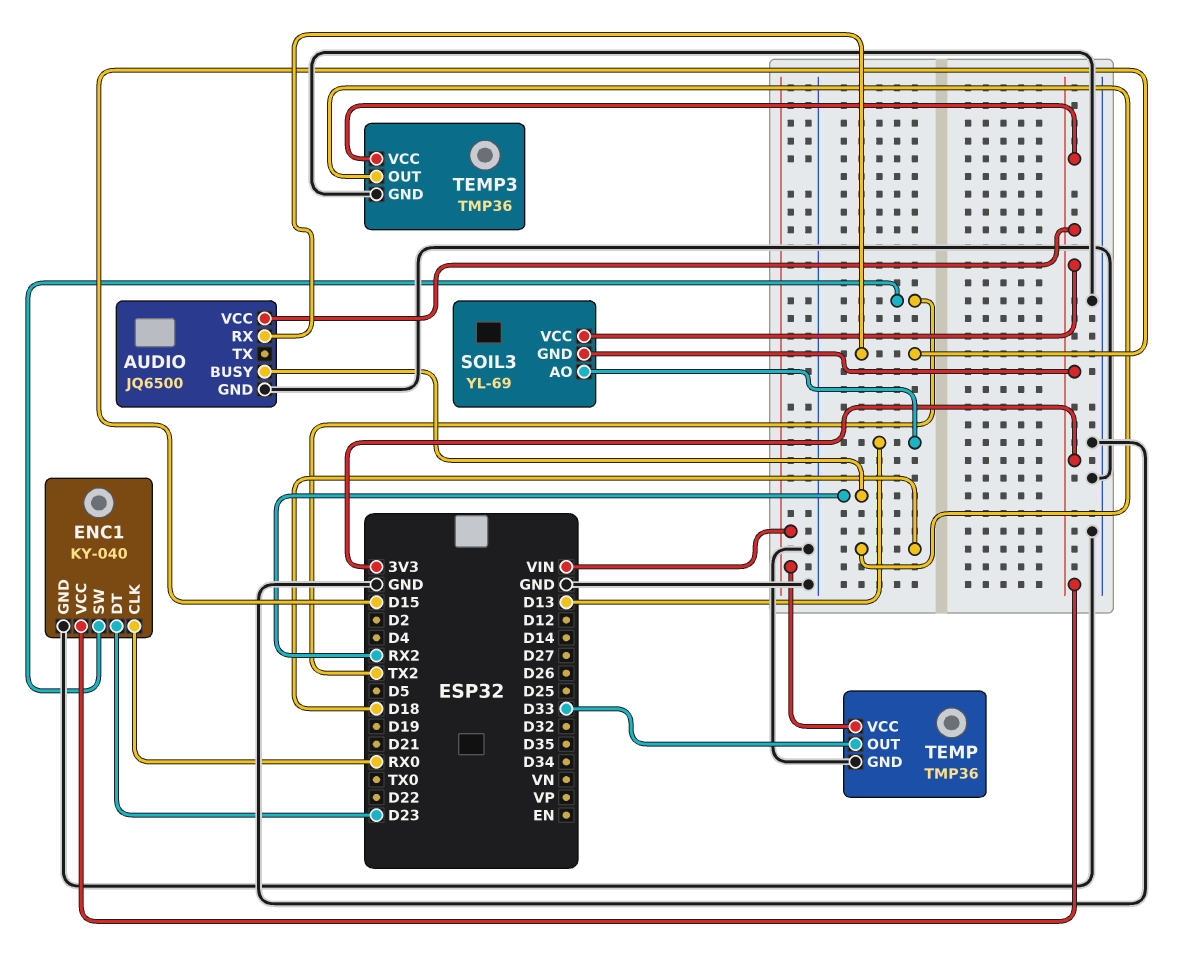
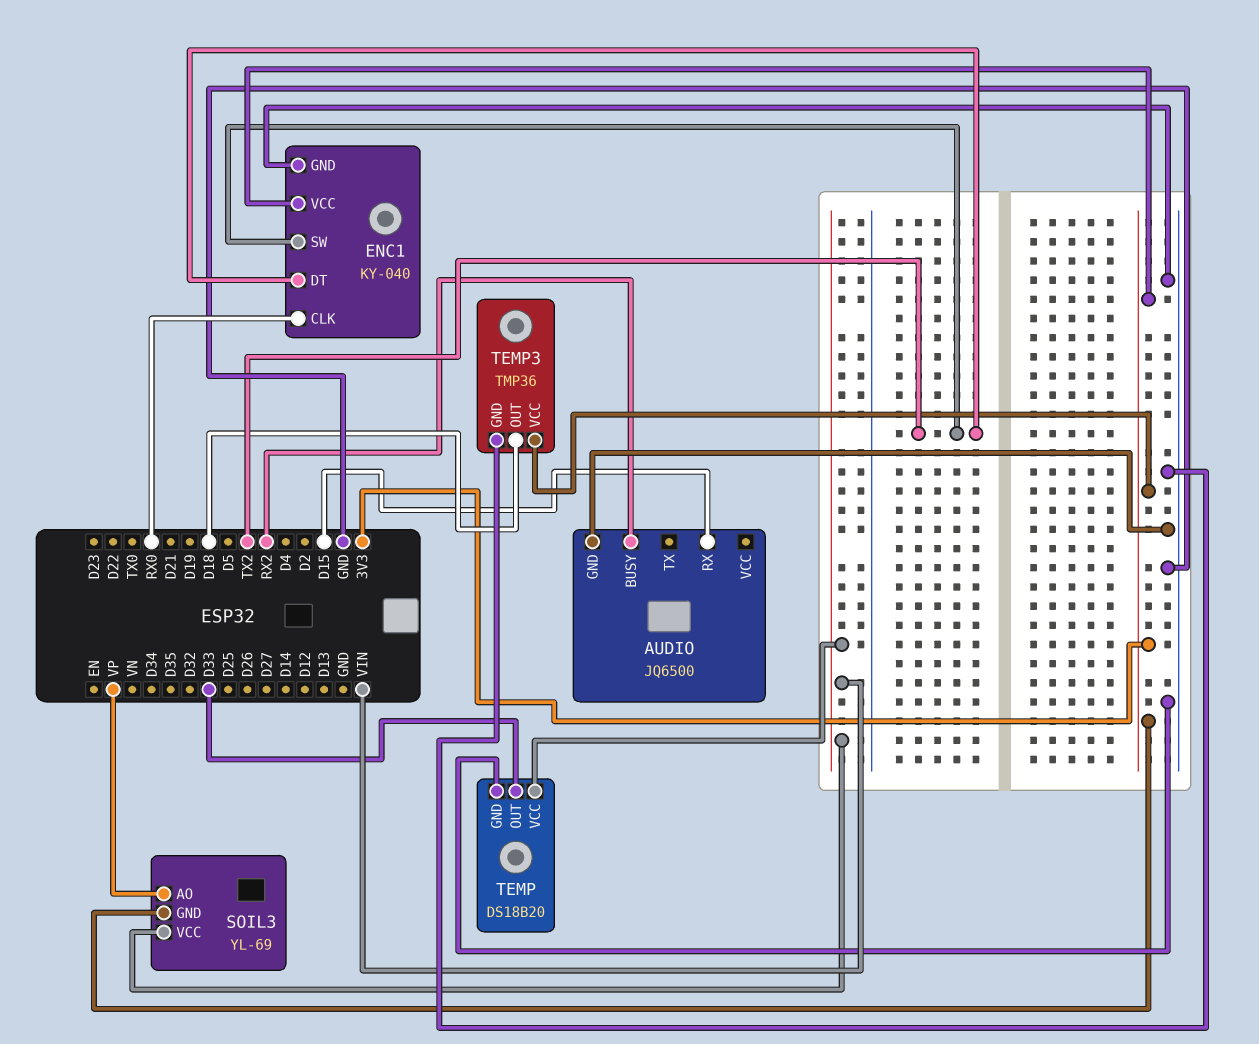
AUDIO pin VCC: 3V3 -> none
ENC1 pin DT: D23 -> TX2
SOIL3 pin AO: D13 -> VP
SOIL3 pin VCC: 3V3 -> VIN
TEMP: TMP36 -> DS18B20

